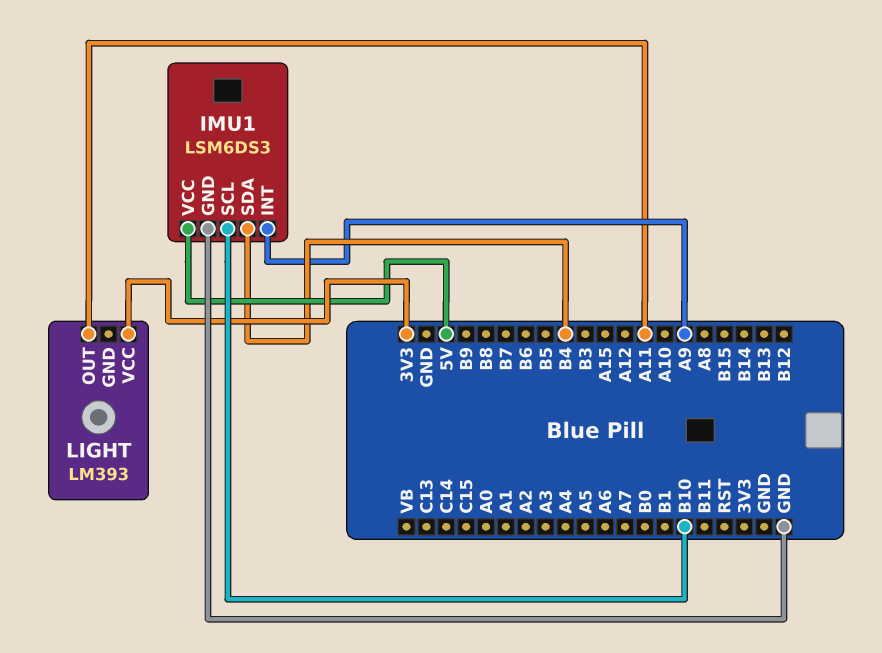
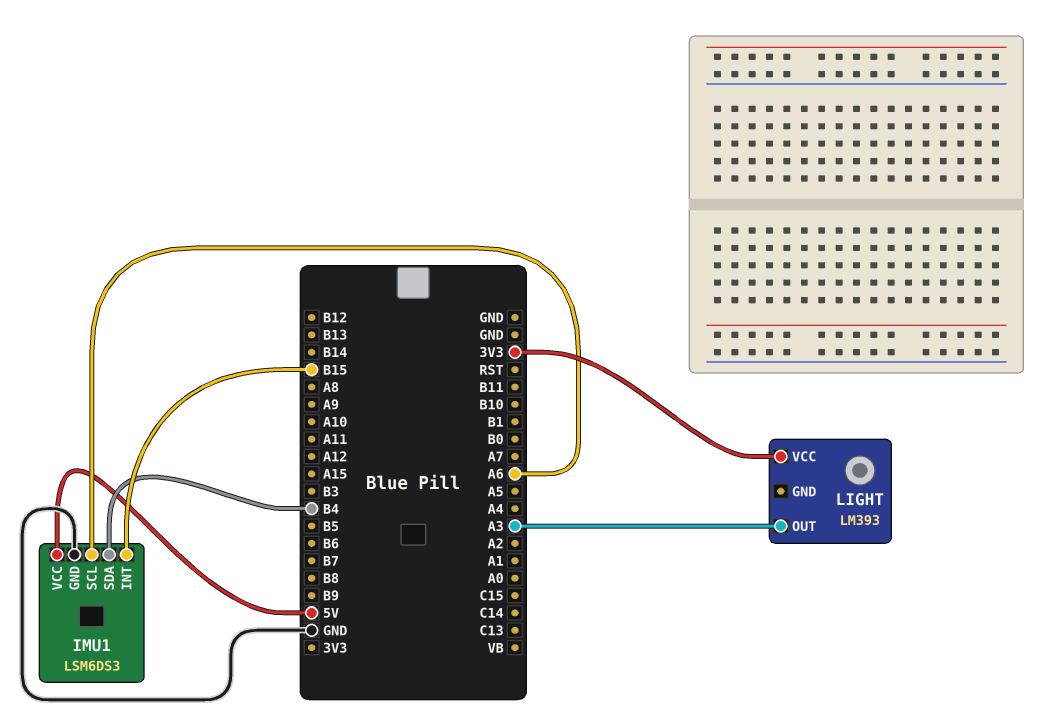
IMU1 pin INT: A9 -> B15
IMU1 pin SCL: B10 -> A6
LIGHT pin OUT: A11 -> A3

